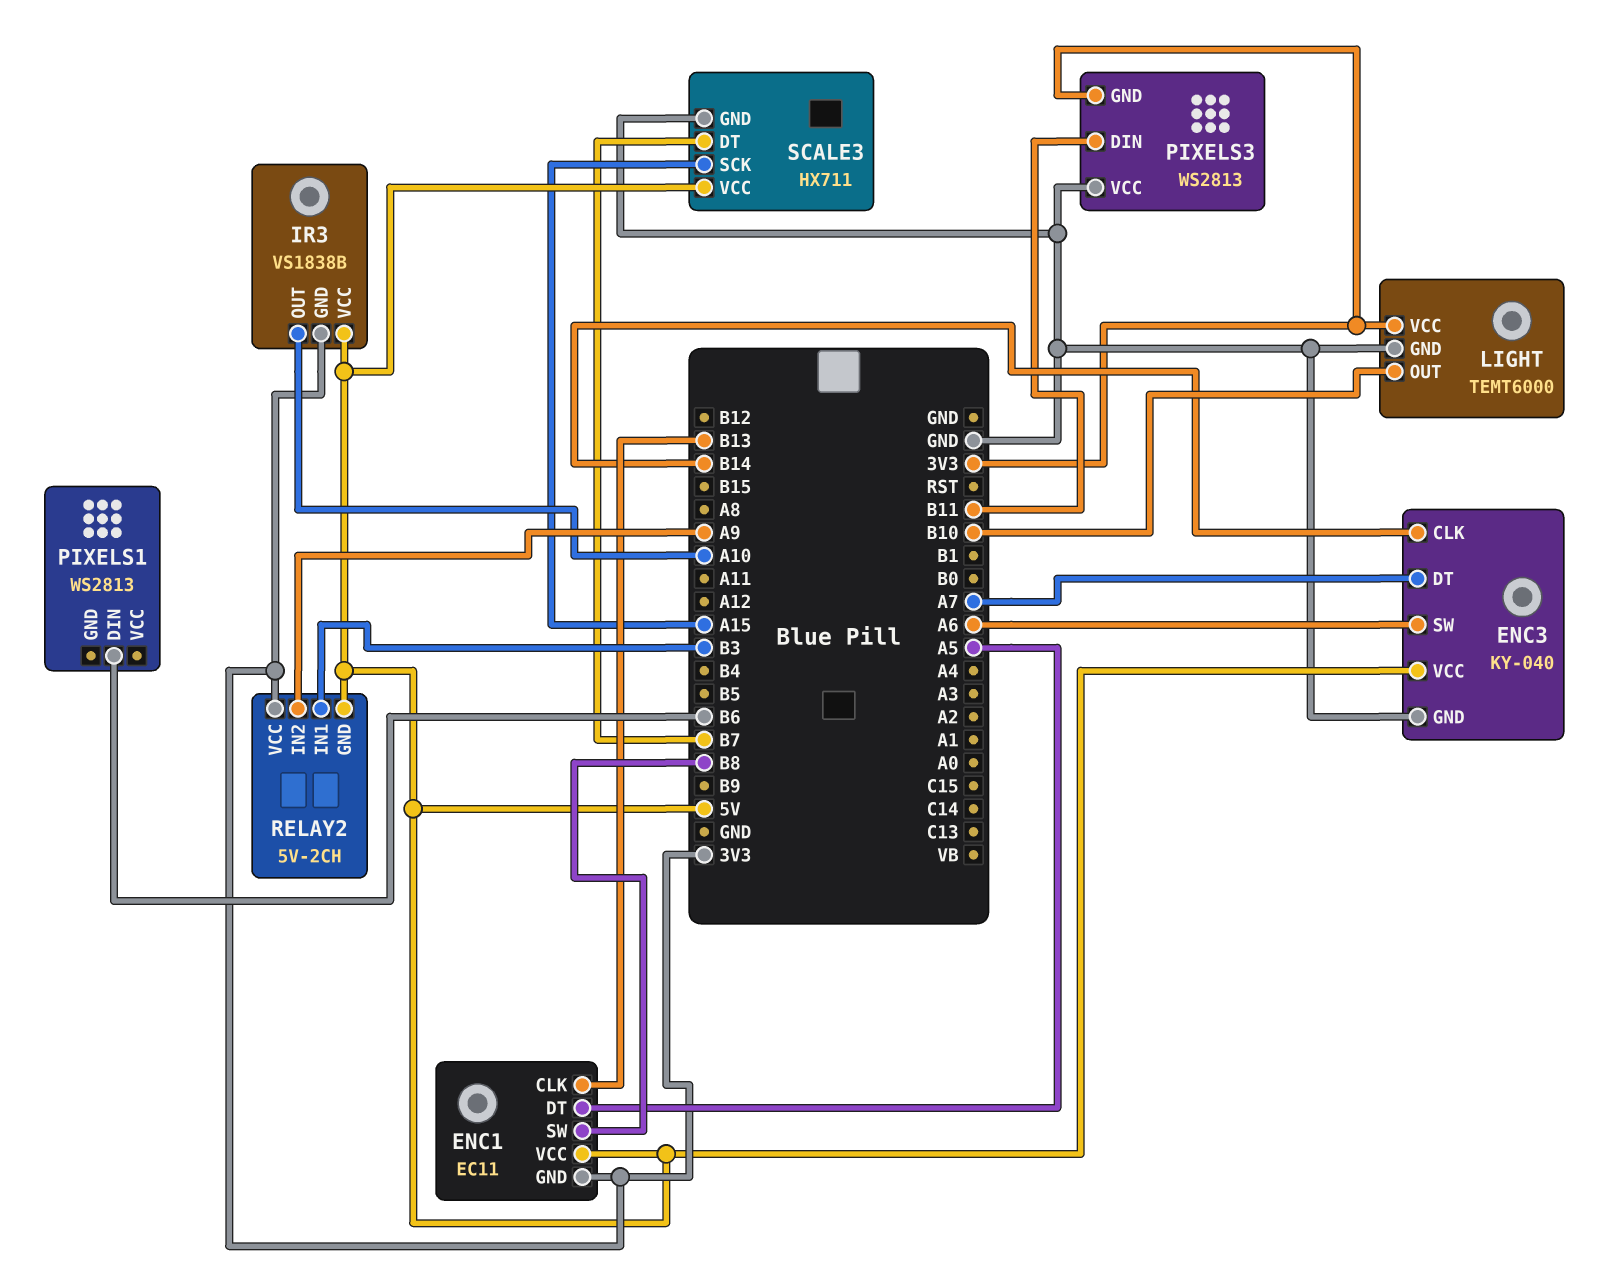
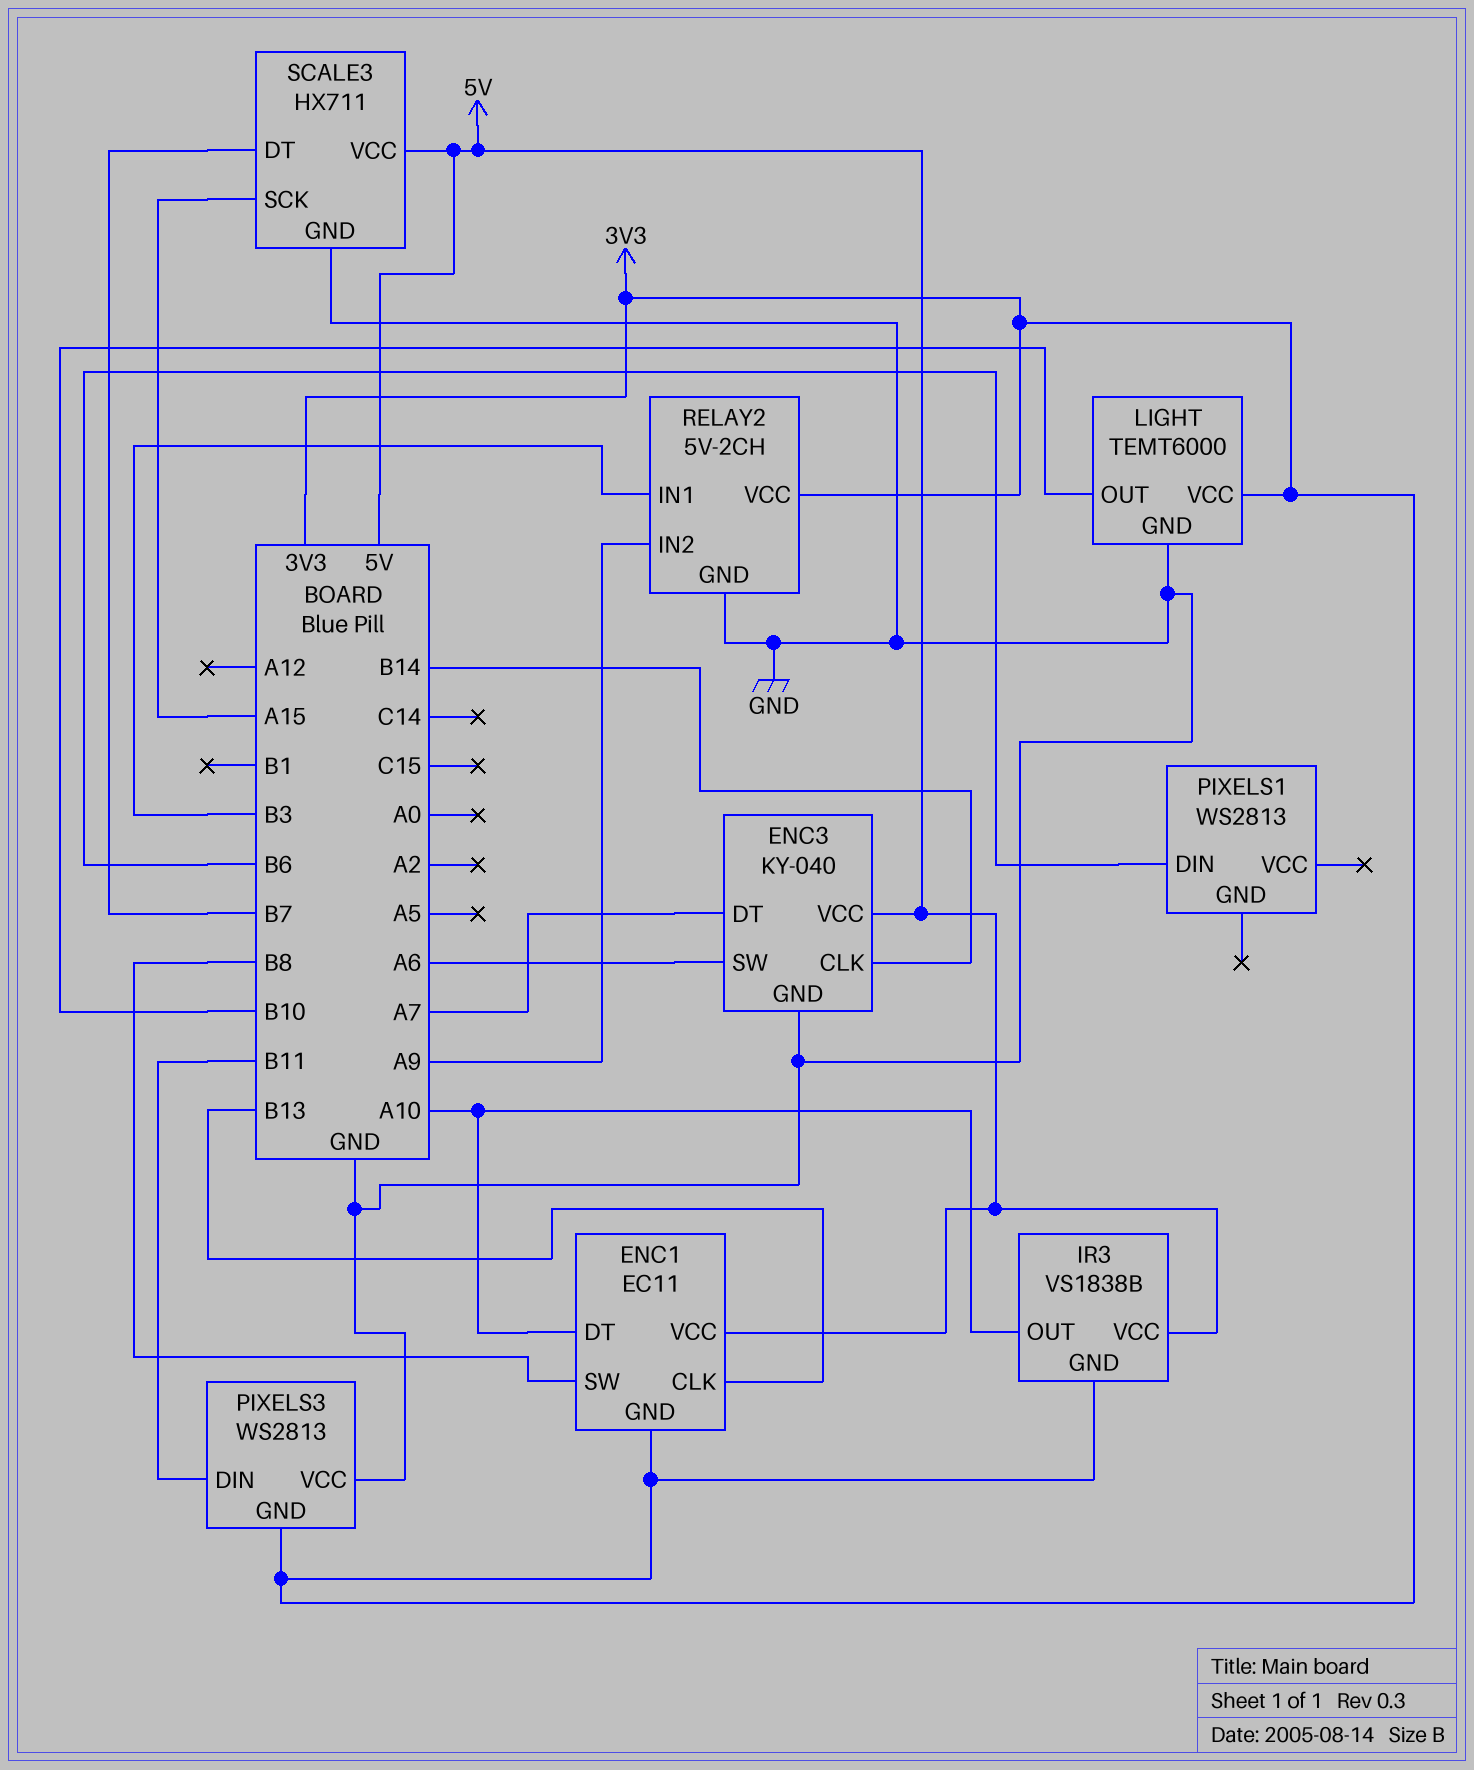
ENC1 pin DT: A5 -> A10
RELAY2 pin GND: 5V -> GND

